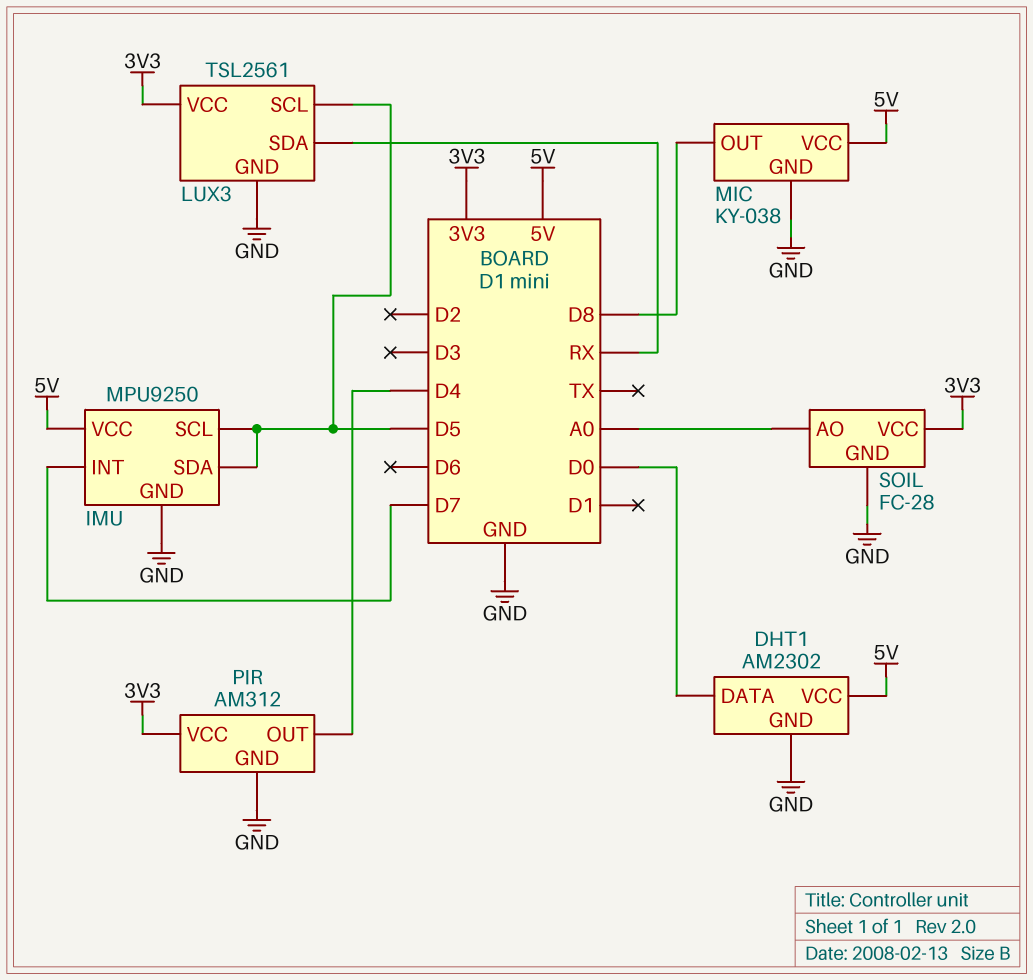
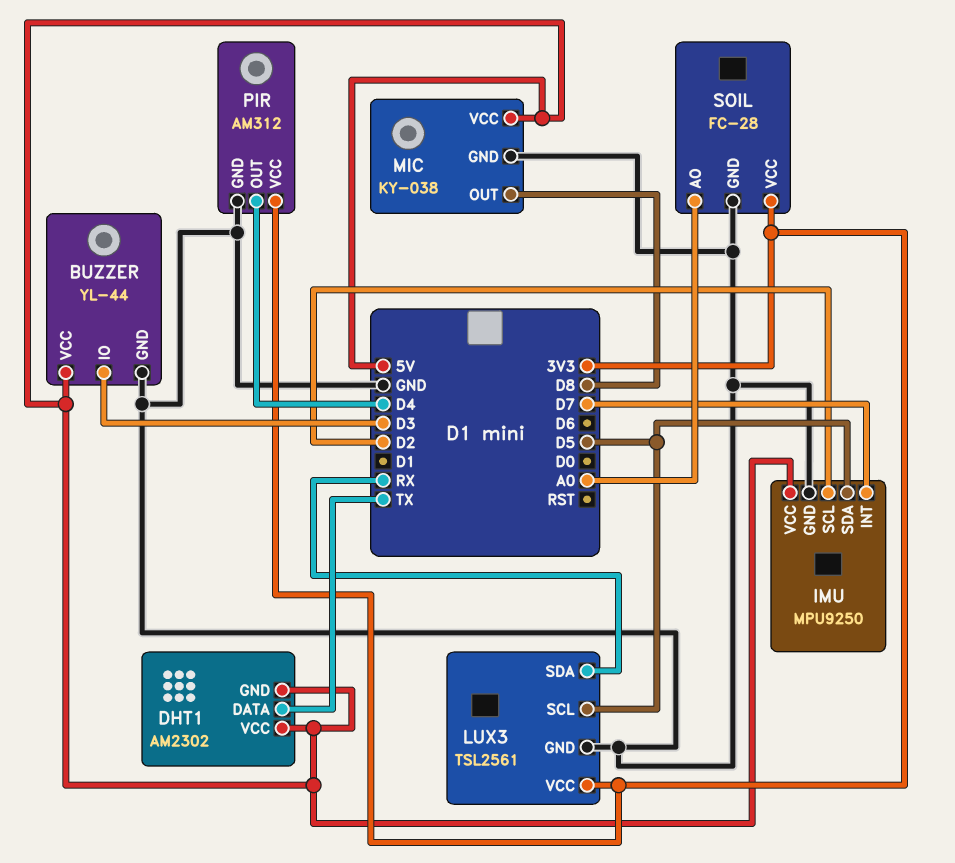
BUZZER: none -> YL-44
BUZZER pin GND: none -> GND
BUZZER pin IO: none -> D3
BUZZER pin VCC: none -> 5V
DHT1 pin DATA: D0 -> TX
DHT1 pin GND: GND -> 5V
IMU pin SCL: D5 -> D2

